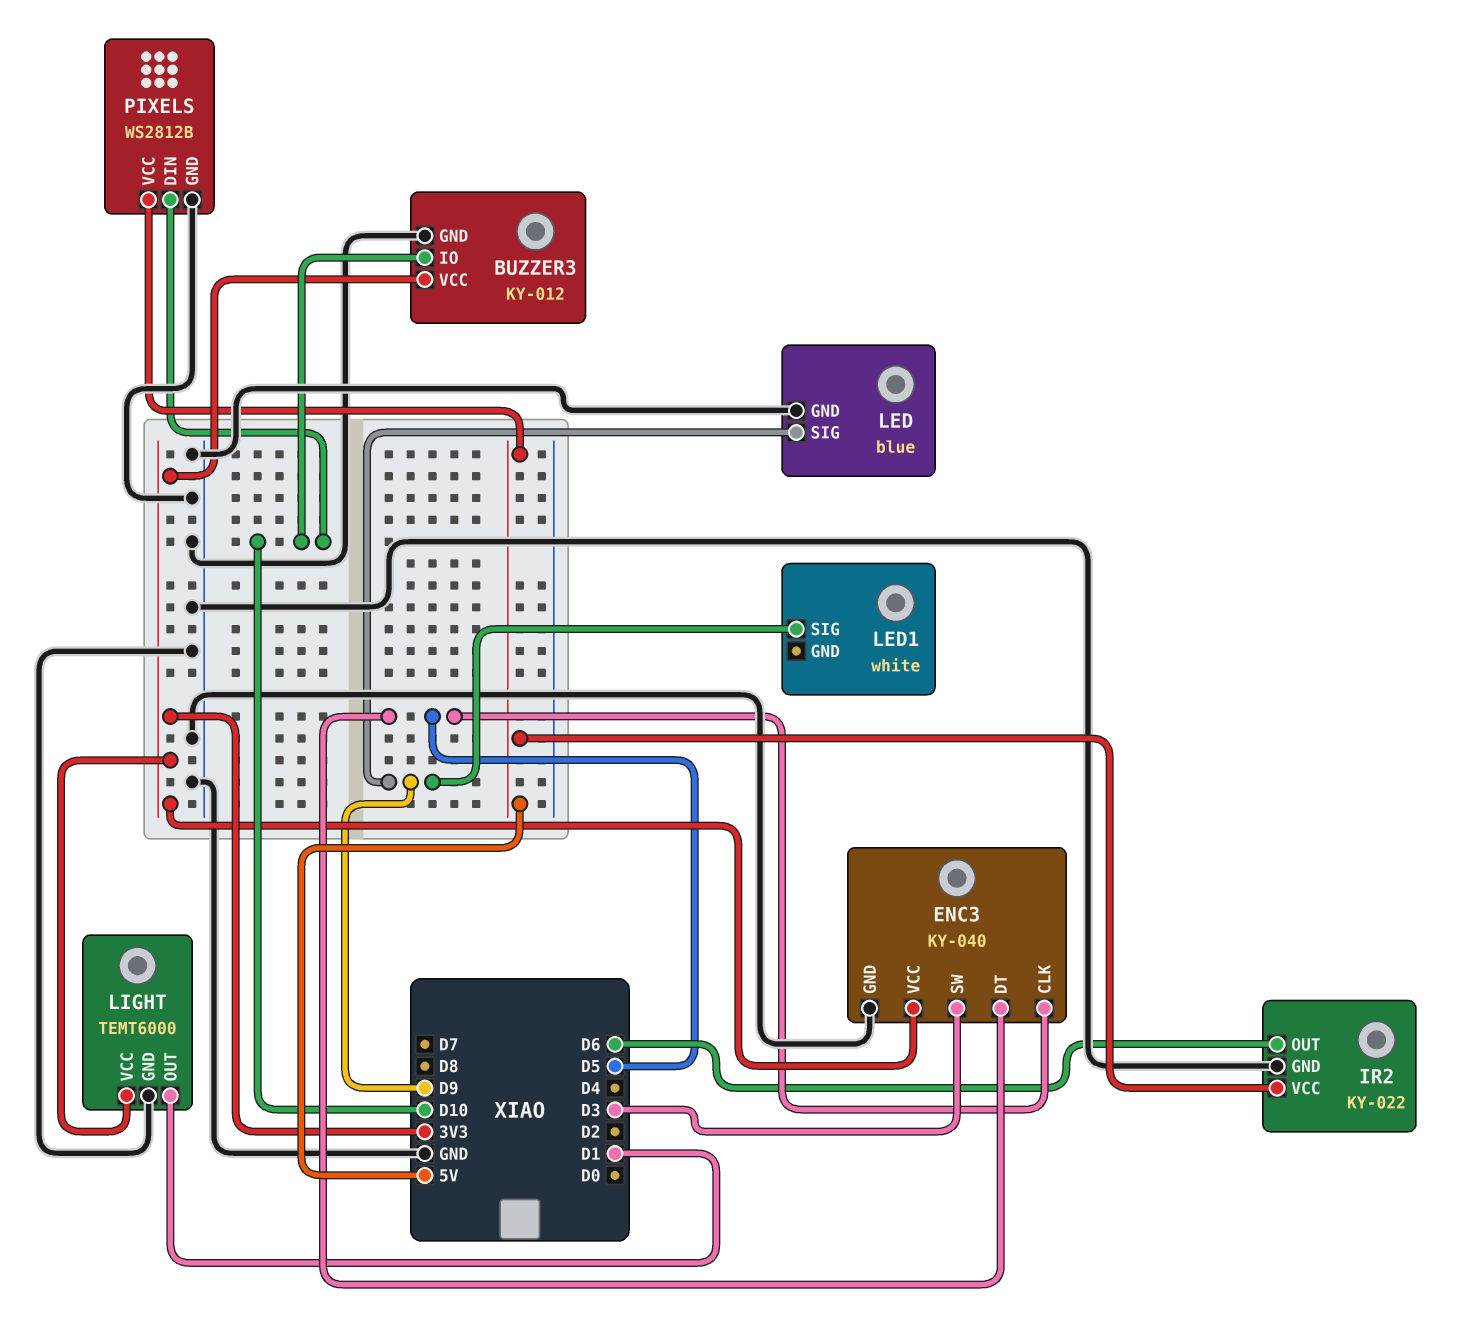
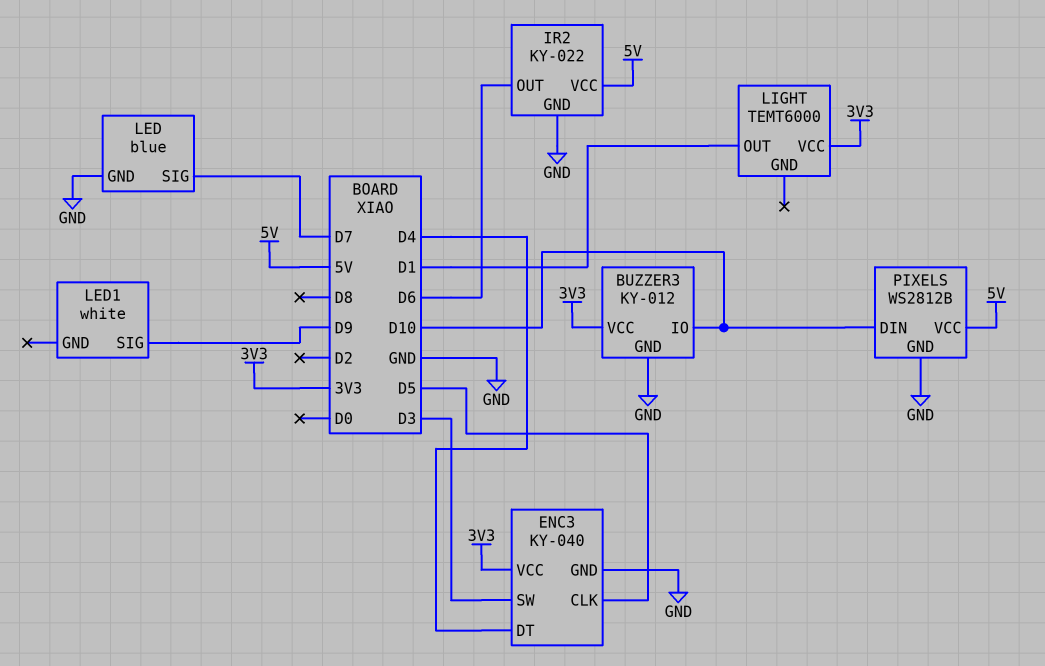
ENC3 pin DT: D5 -> D4
LED pin SIG: D9 -> D7
LIGHT pin GND: GND -> none

